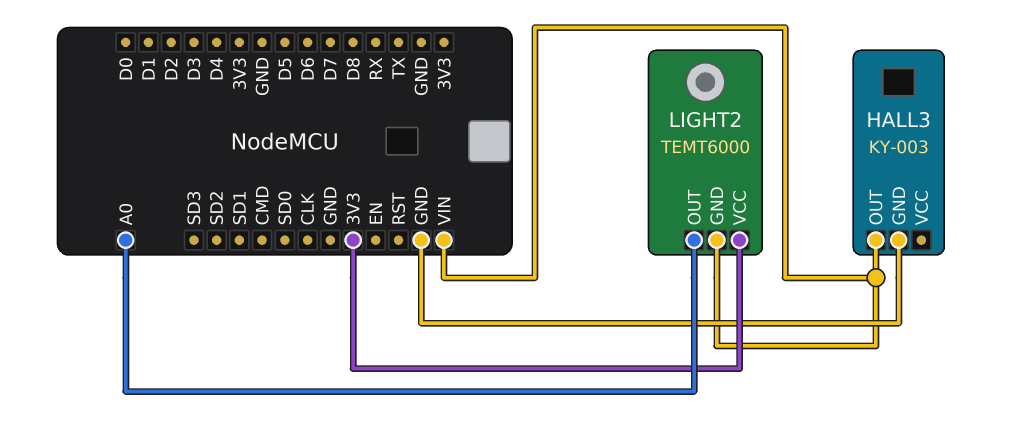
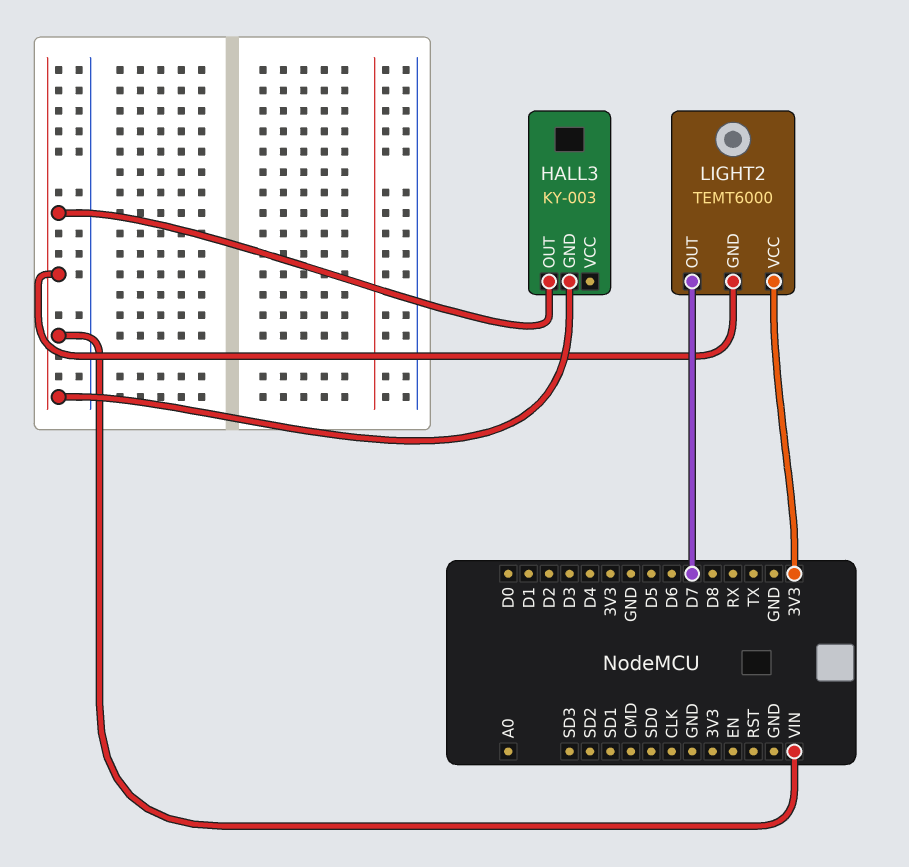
HALL3 pin GND: GND -> VIN
LIGHT2 pin OUT: A0 -> D7

